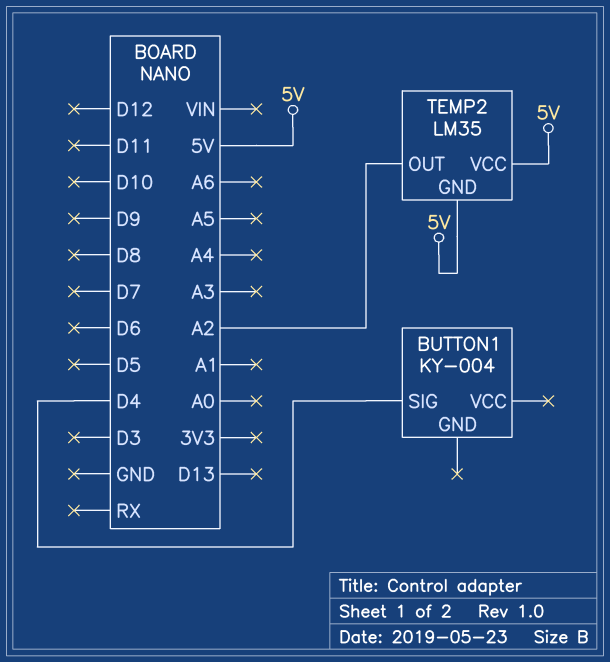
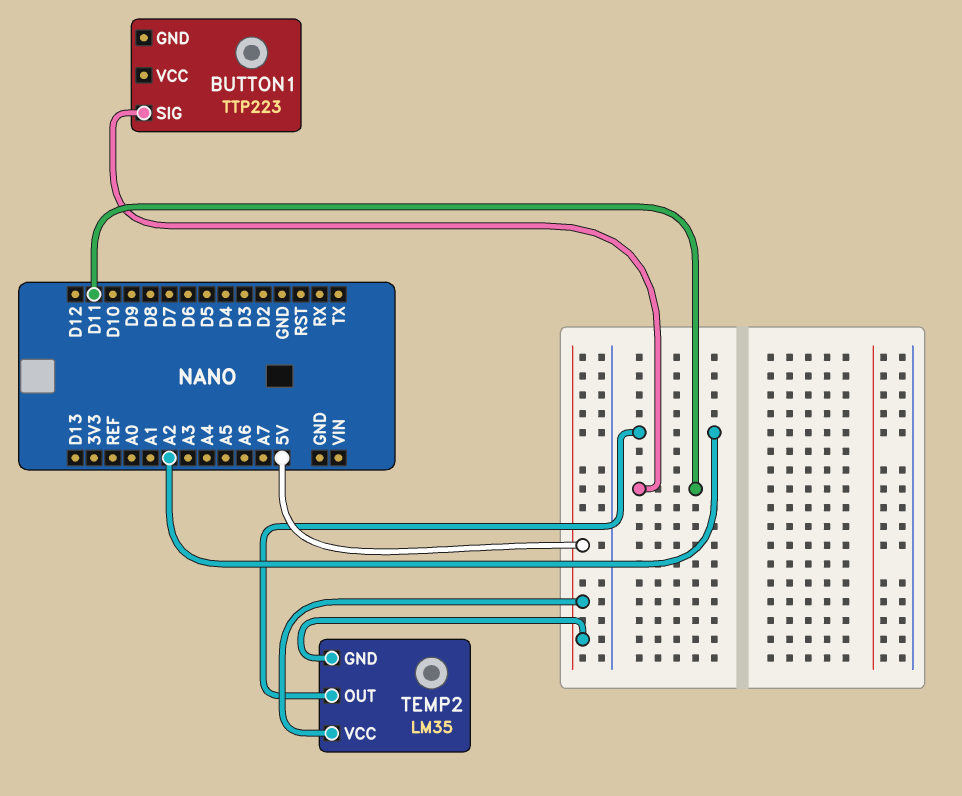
BUTTON1: KY-004 -> TTP223
BUTTON1 pin SIG: D4 -> D11

